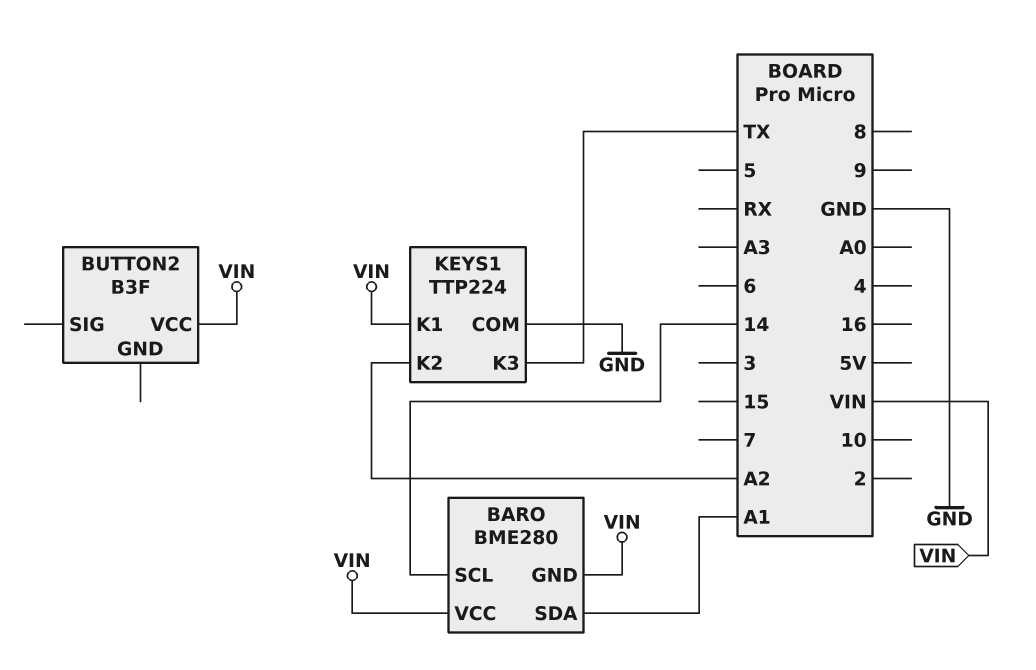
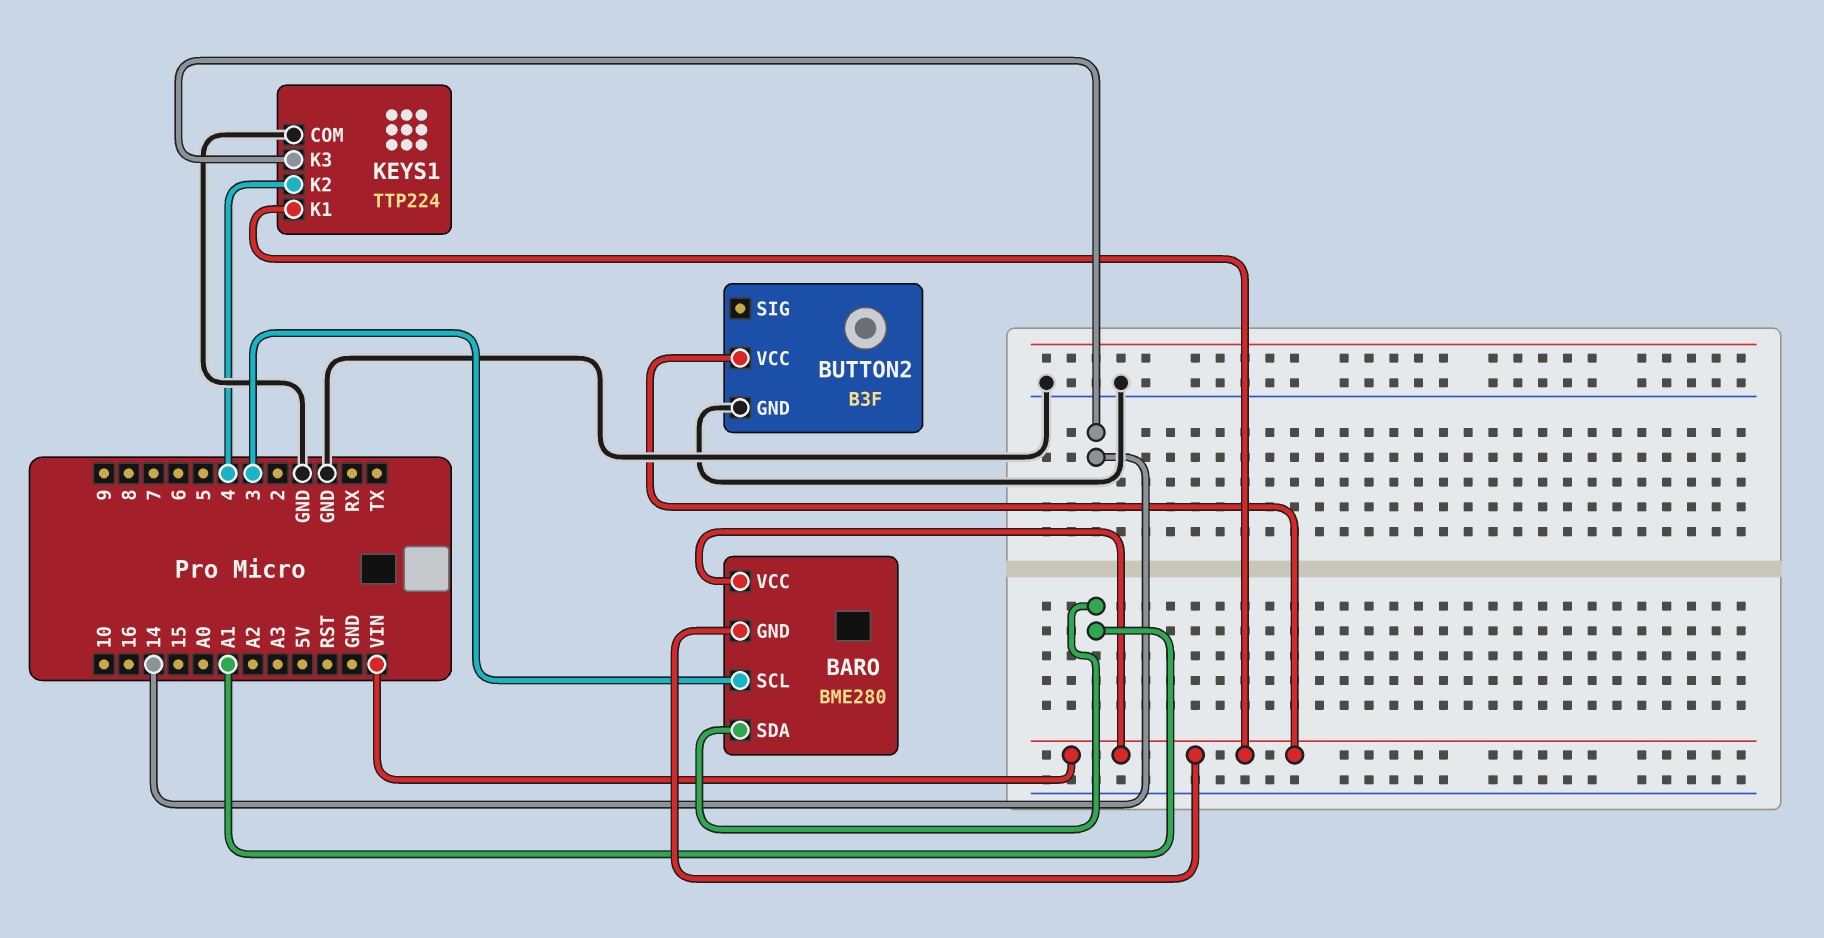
BARO pin SCL: 14 -> 3
BUTTON2 pin GND: none -> GND
KEYS1 pin K2: A2 -> 4
KEYS1 pin K3: TX -> 14

